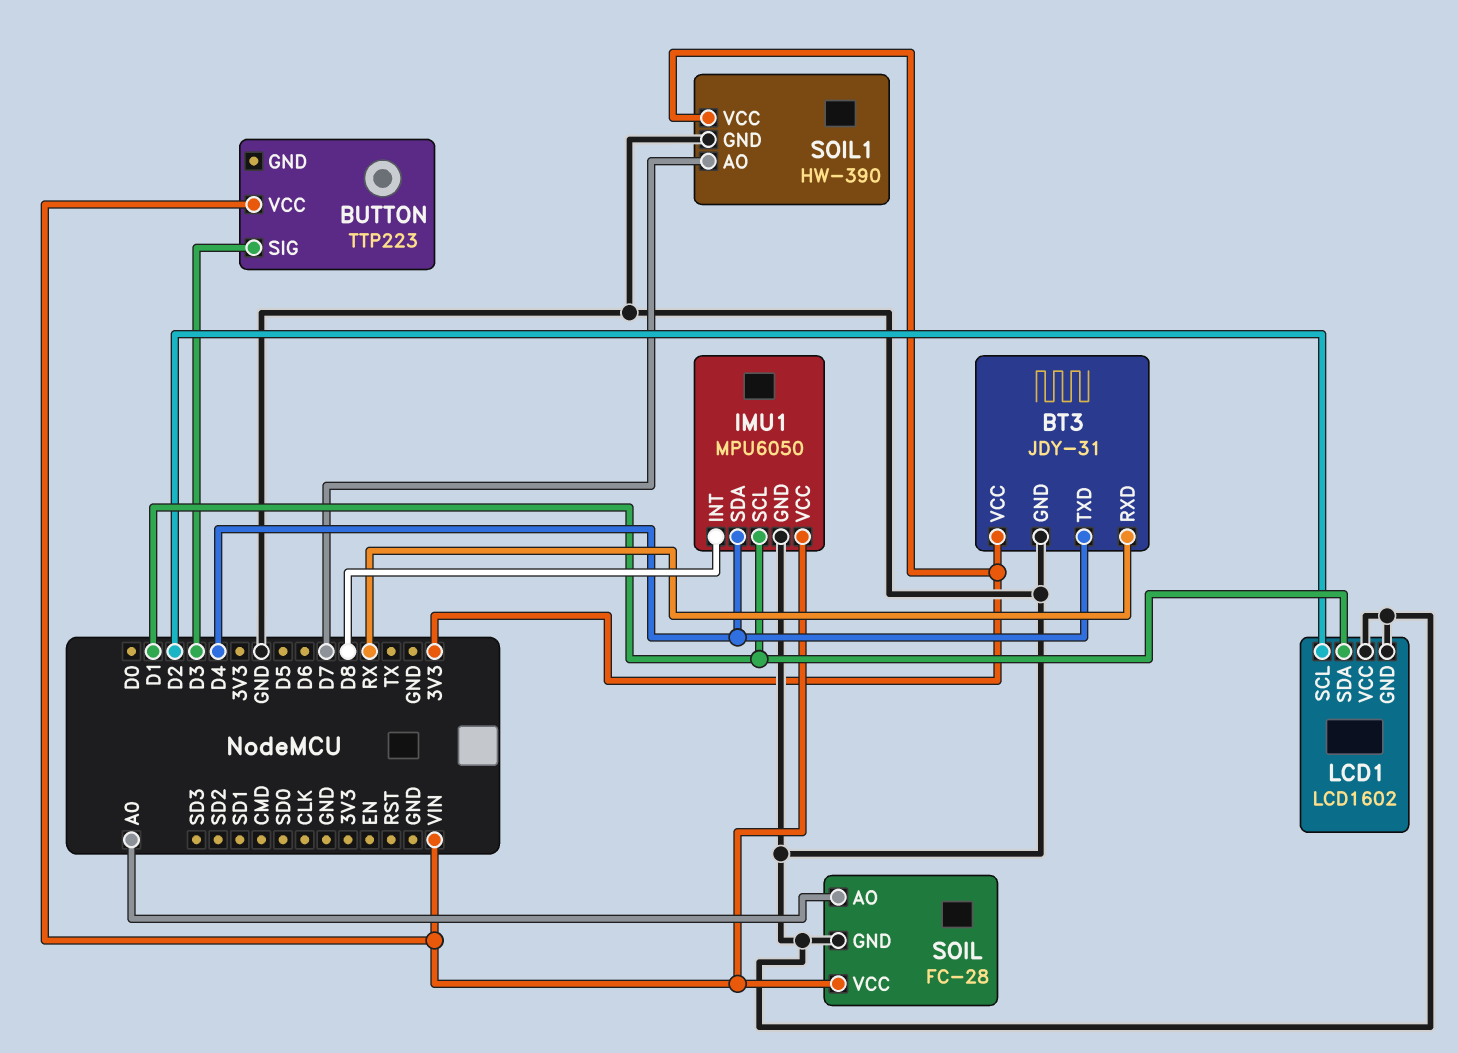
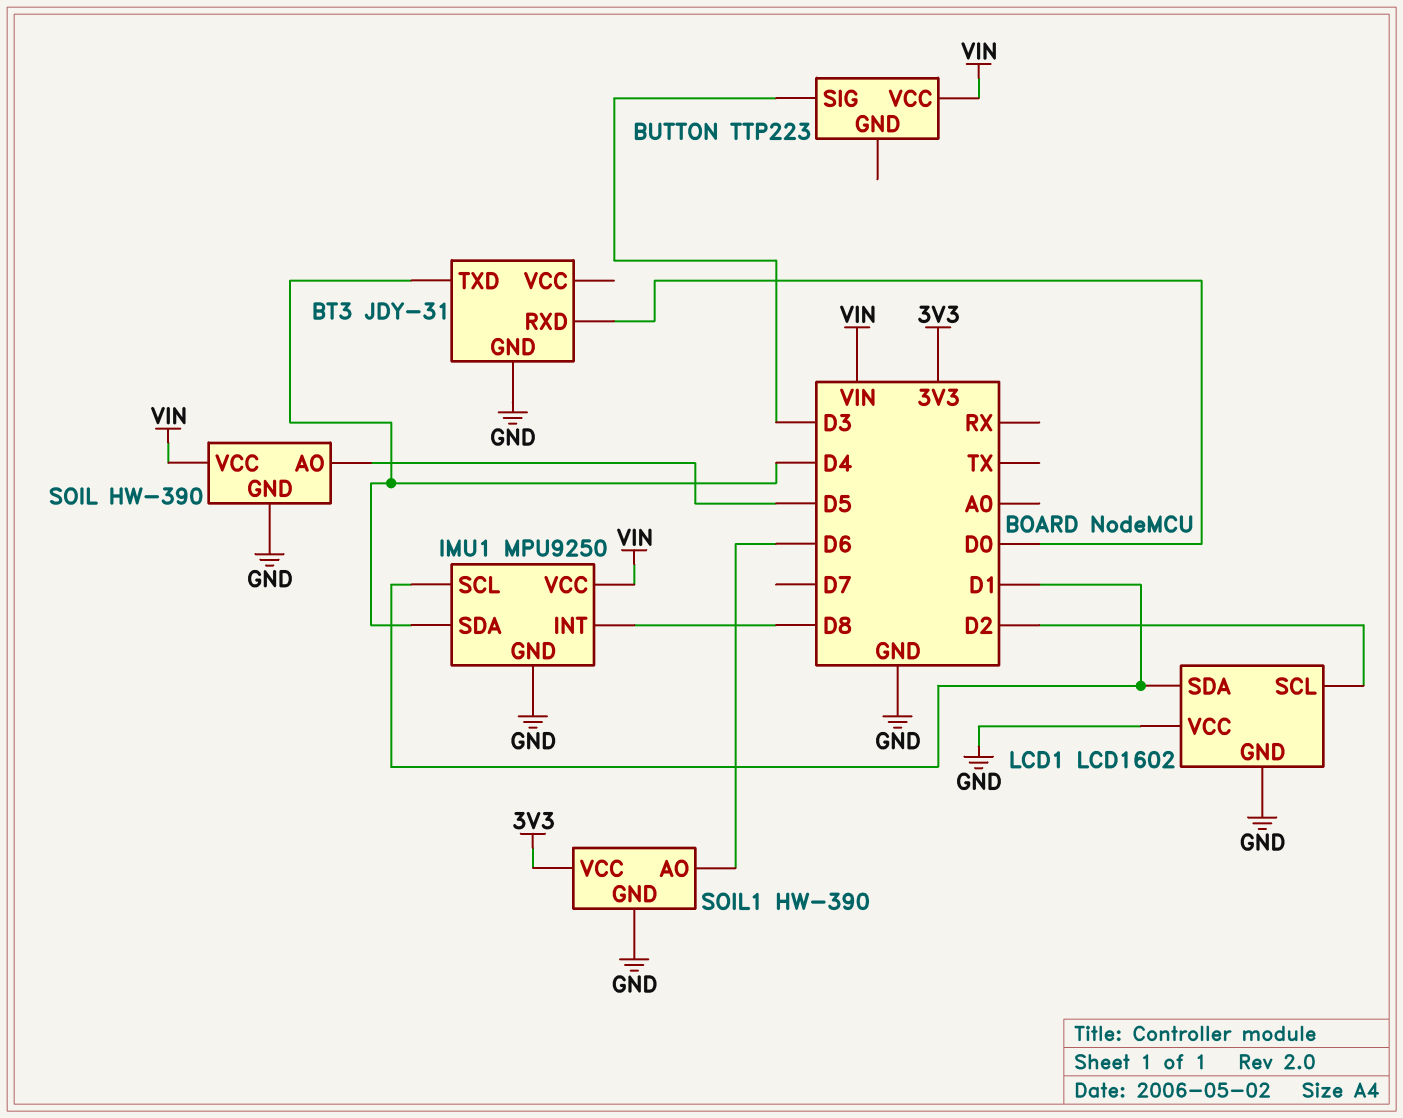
BT3 pin RXD: RX -> D0
BT3 pin VCC: 3V3 -> none
IMU1: MPU6050 -> MPU9250
SOIL: FC-28 -> HW-390
SOIL pin AO: A0 -> D5
SOIL1 pin AO: D7 -> D6

